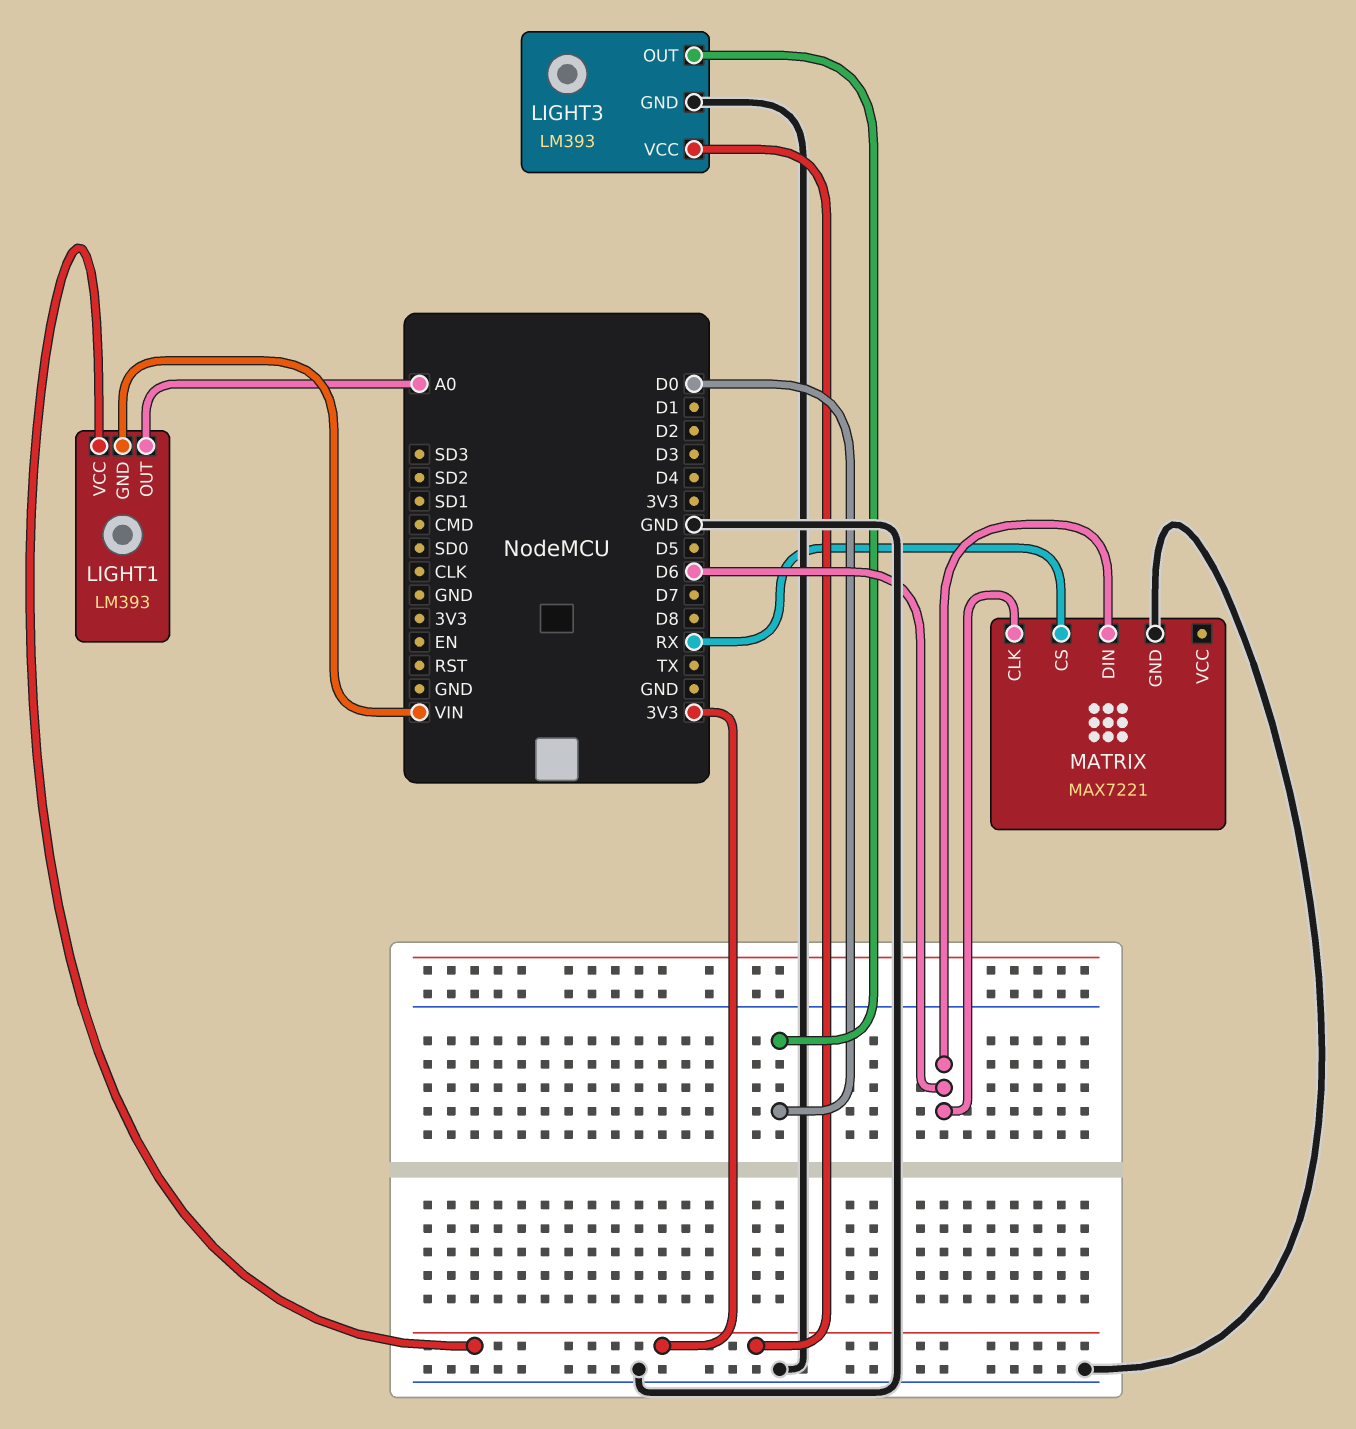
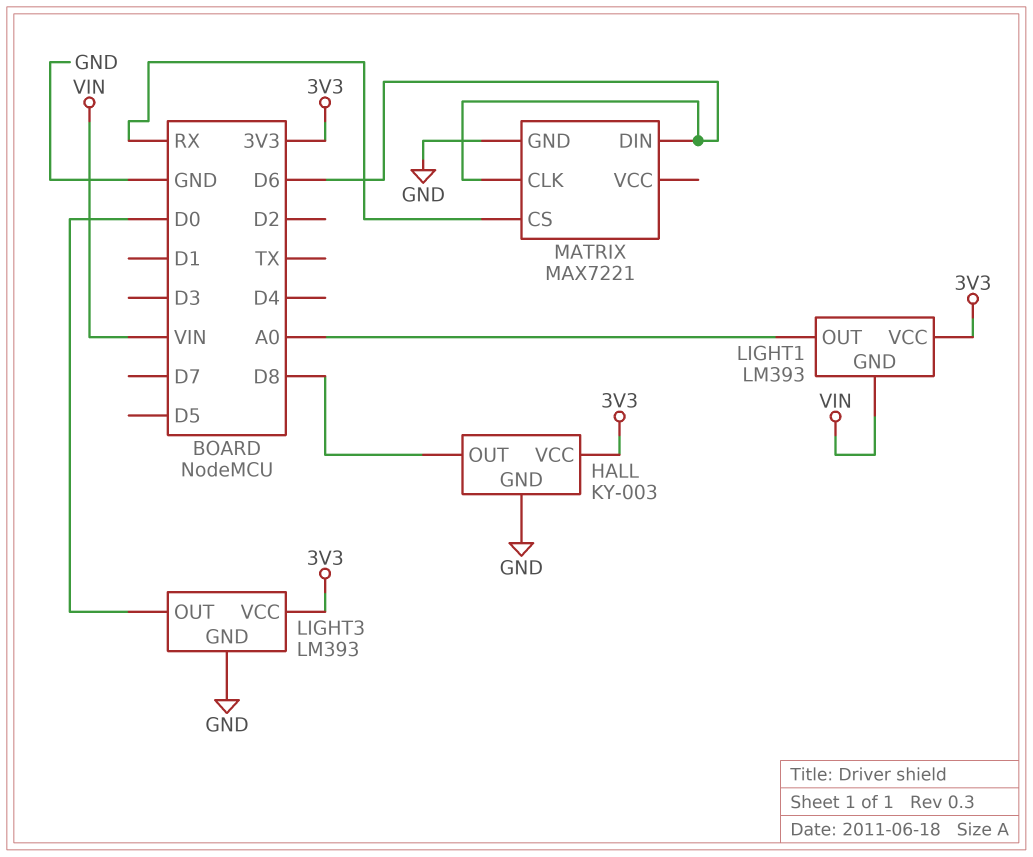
HALL: none -> KY-003
HALL pin GND: none -> GND
HALL pin OUT: none -> D8
HALL pin VCC: none -> 3V3

